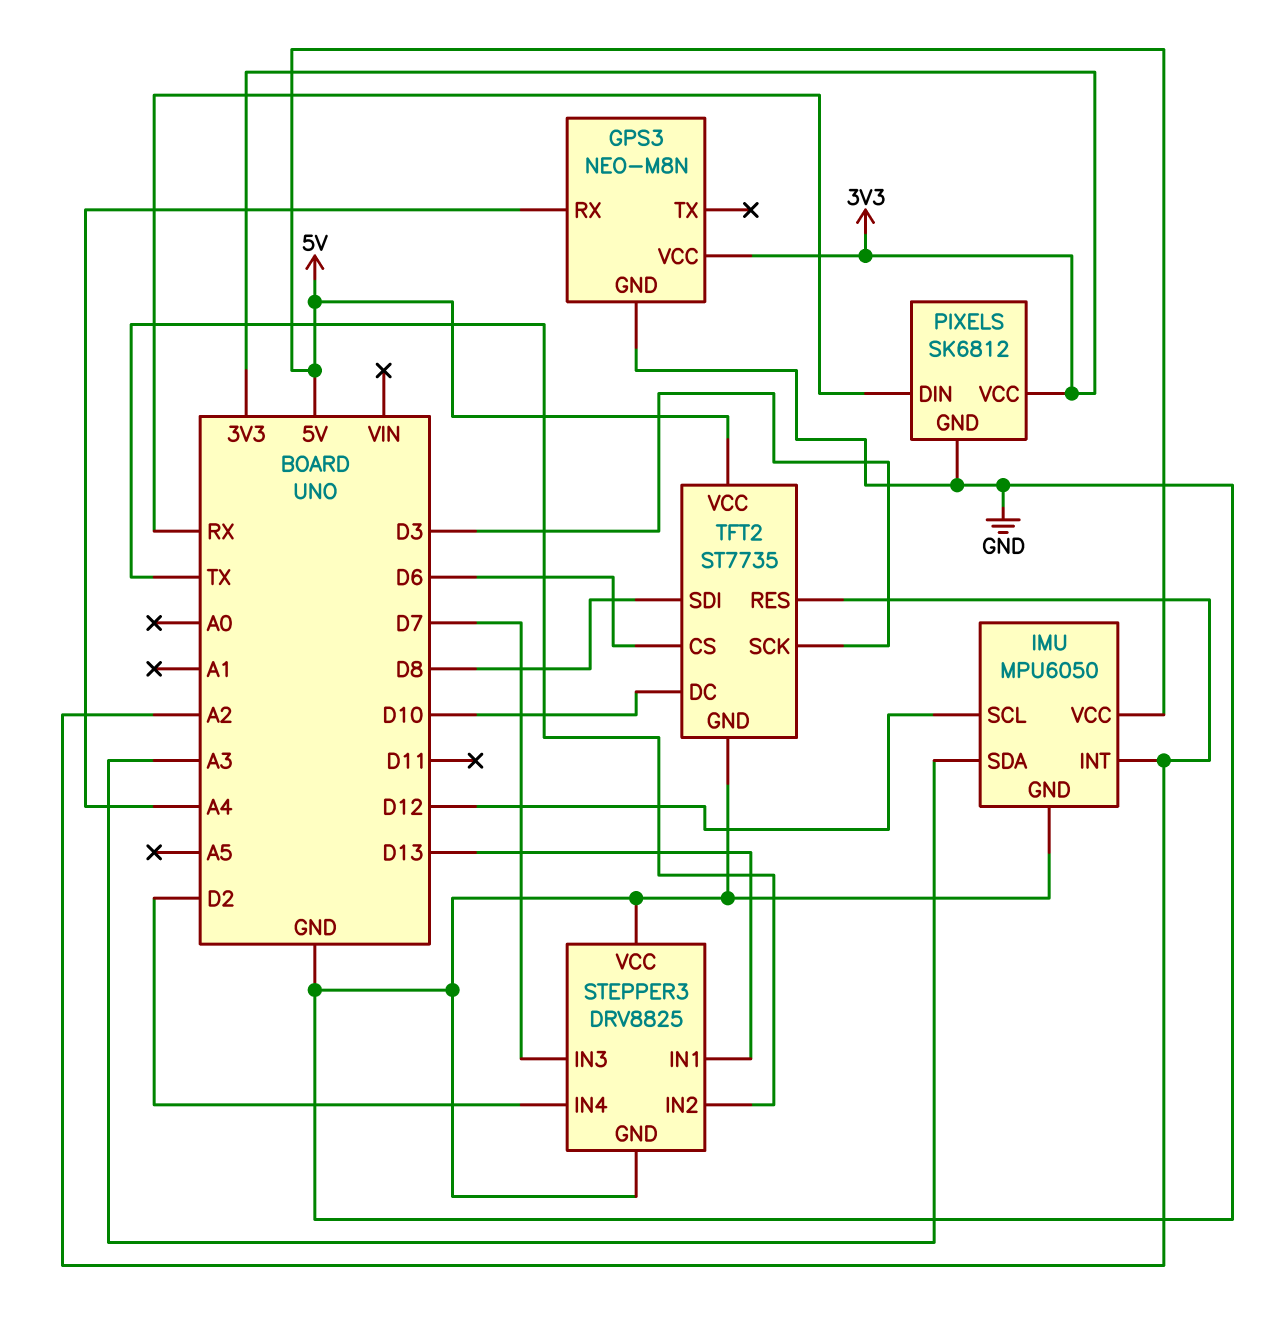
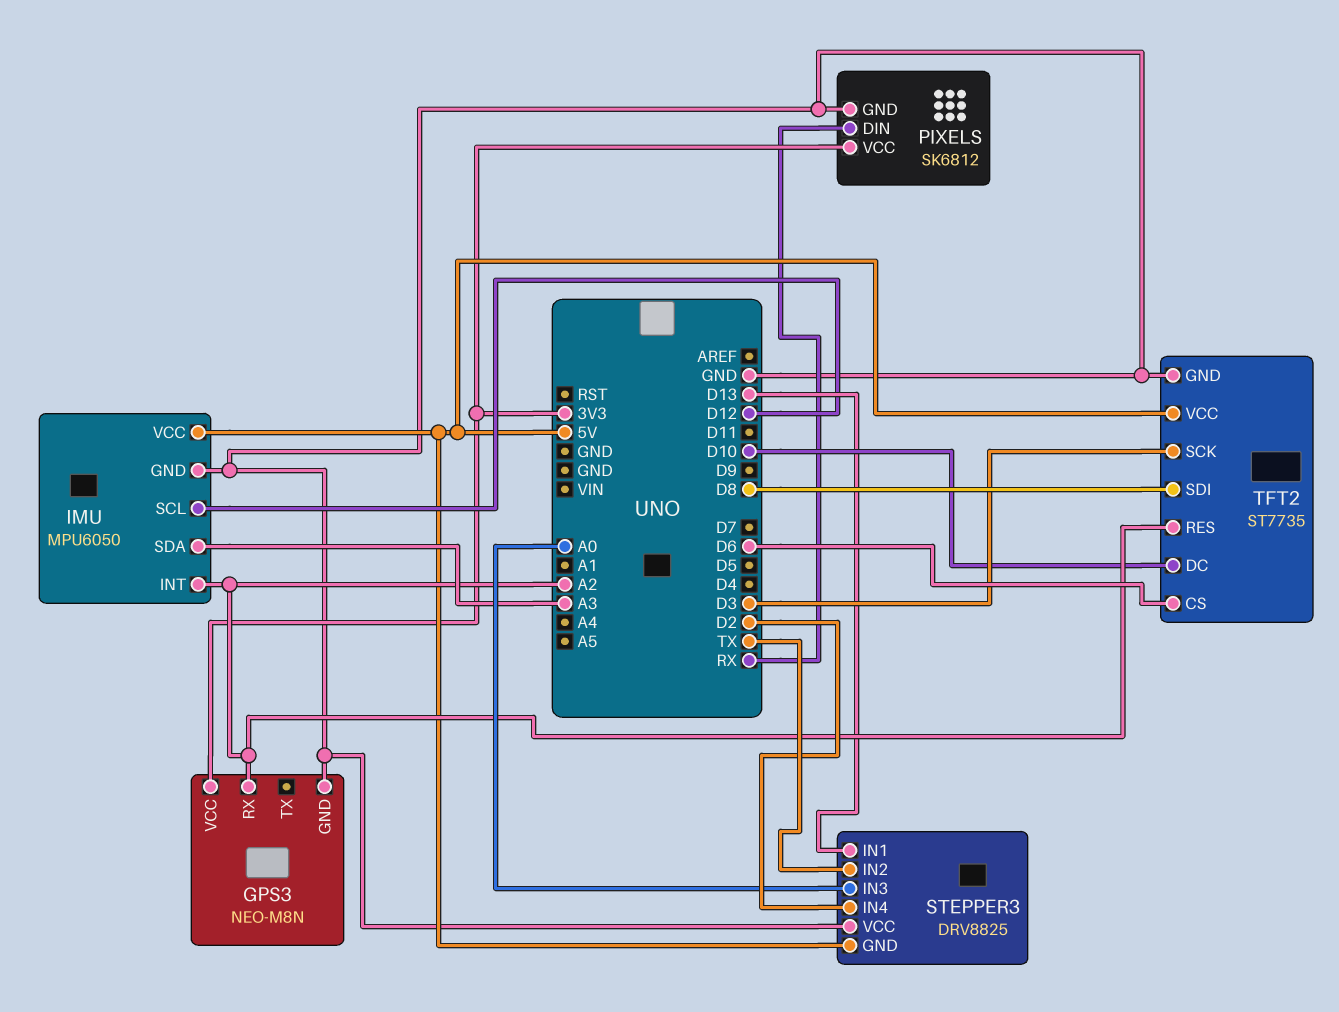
GPS3 pin RX: A4 -> A2
STEPPER3 pin GND: GND -> 5V
STEPPER3 pin IN3: D7 -> A0

